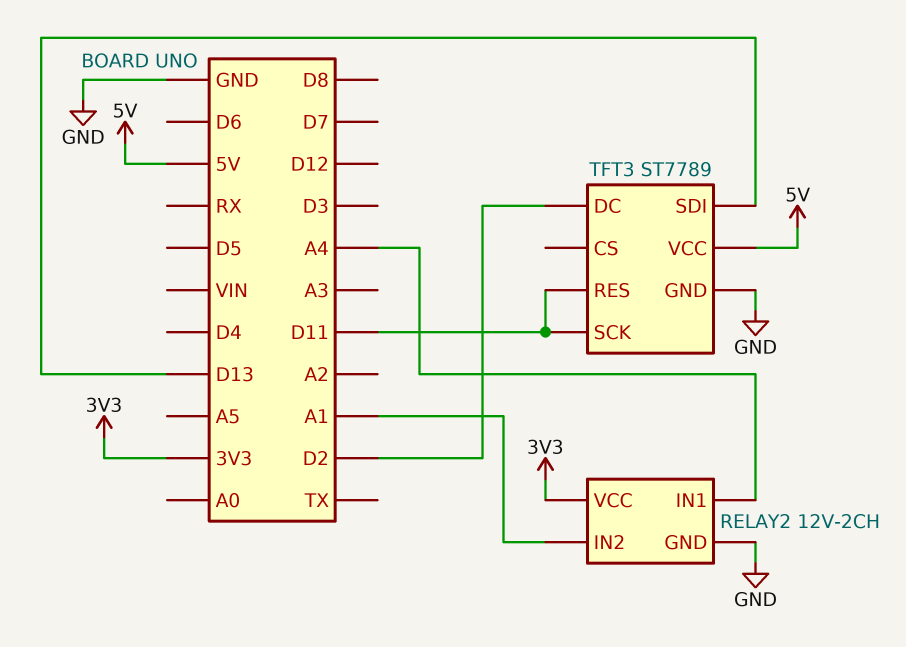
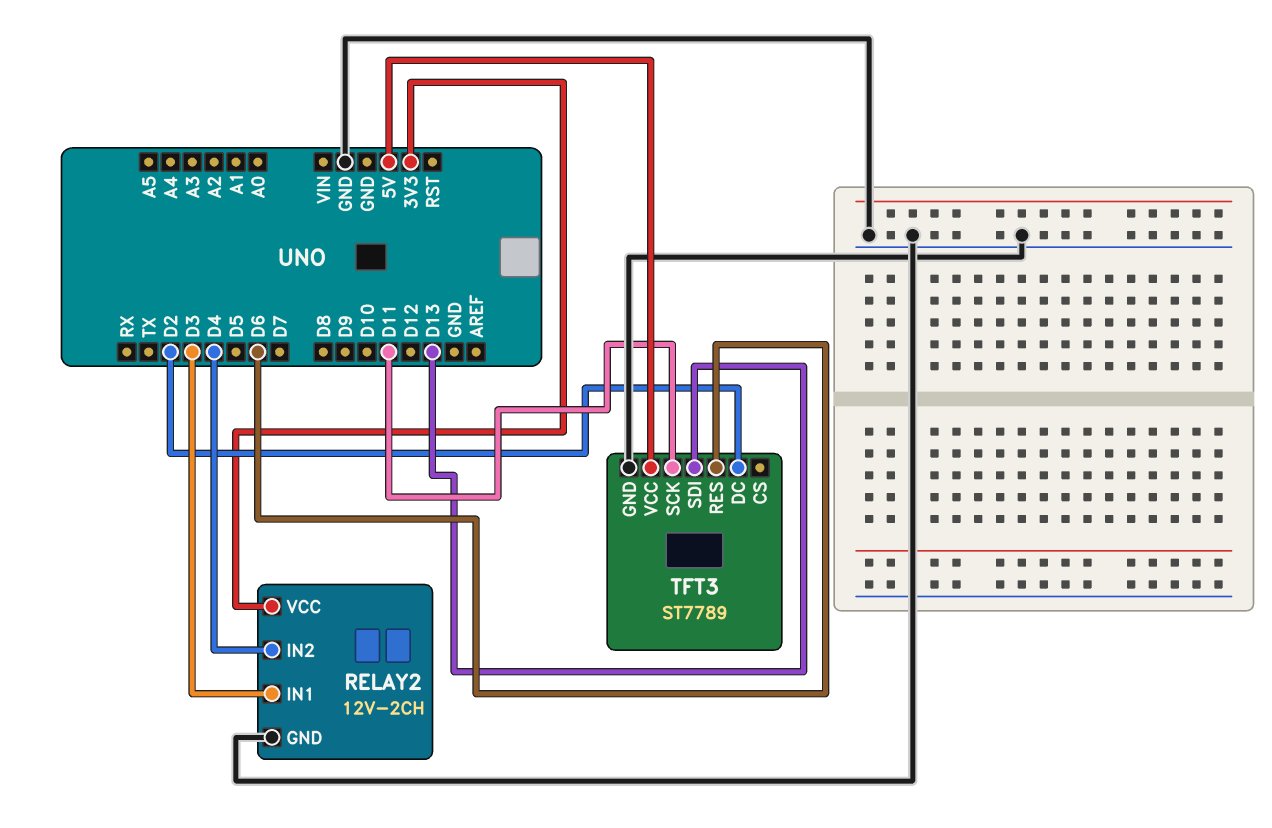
RELAY2 pin IN1: A4 -> D3
RELAY2 pin IN2: A1 -> D4
TFT3 pin RES: D11 -> D6

